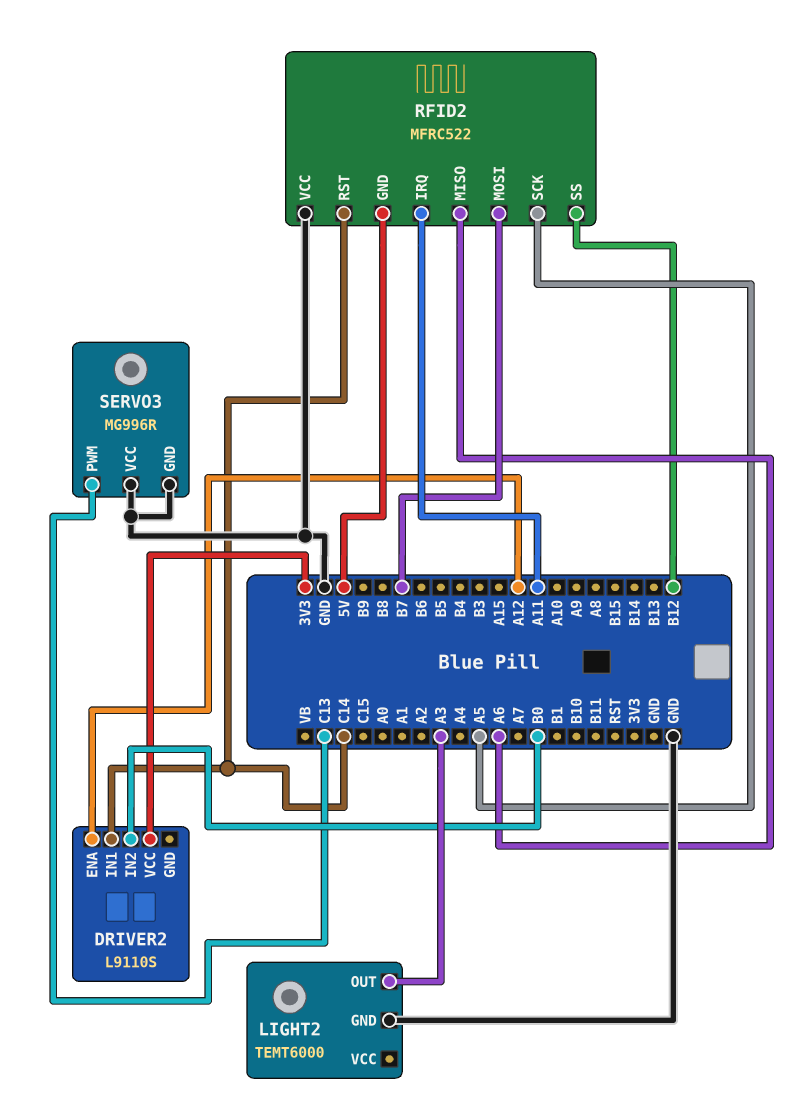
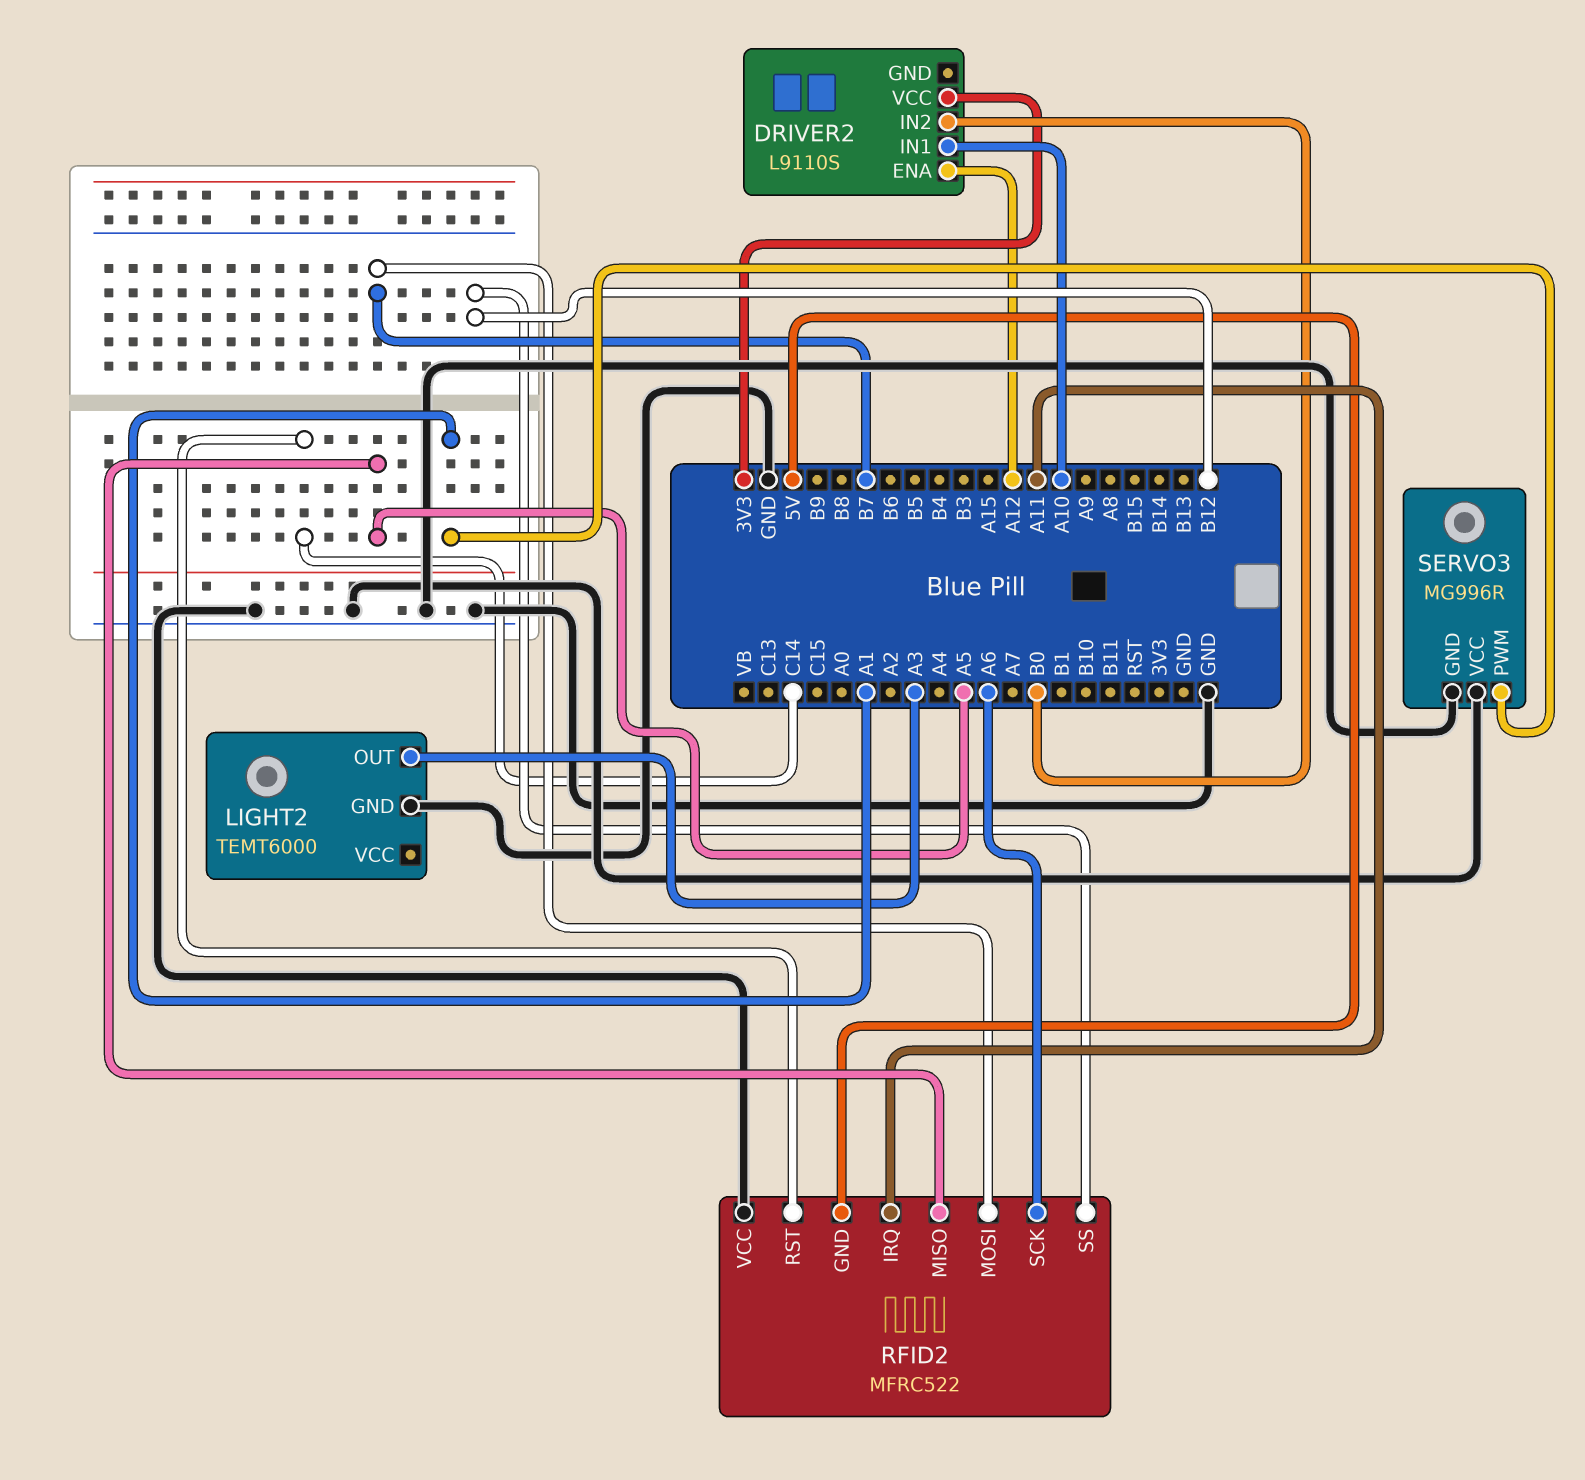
DRIVER2 pin IN1: C14 -> A10
RFID2 pin MISO: A6 -> A5
RFID2 pin SCK: A5 -> A6
SERVO3 pin PWM: C13 -> A1

